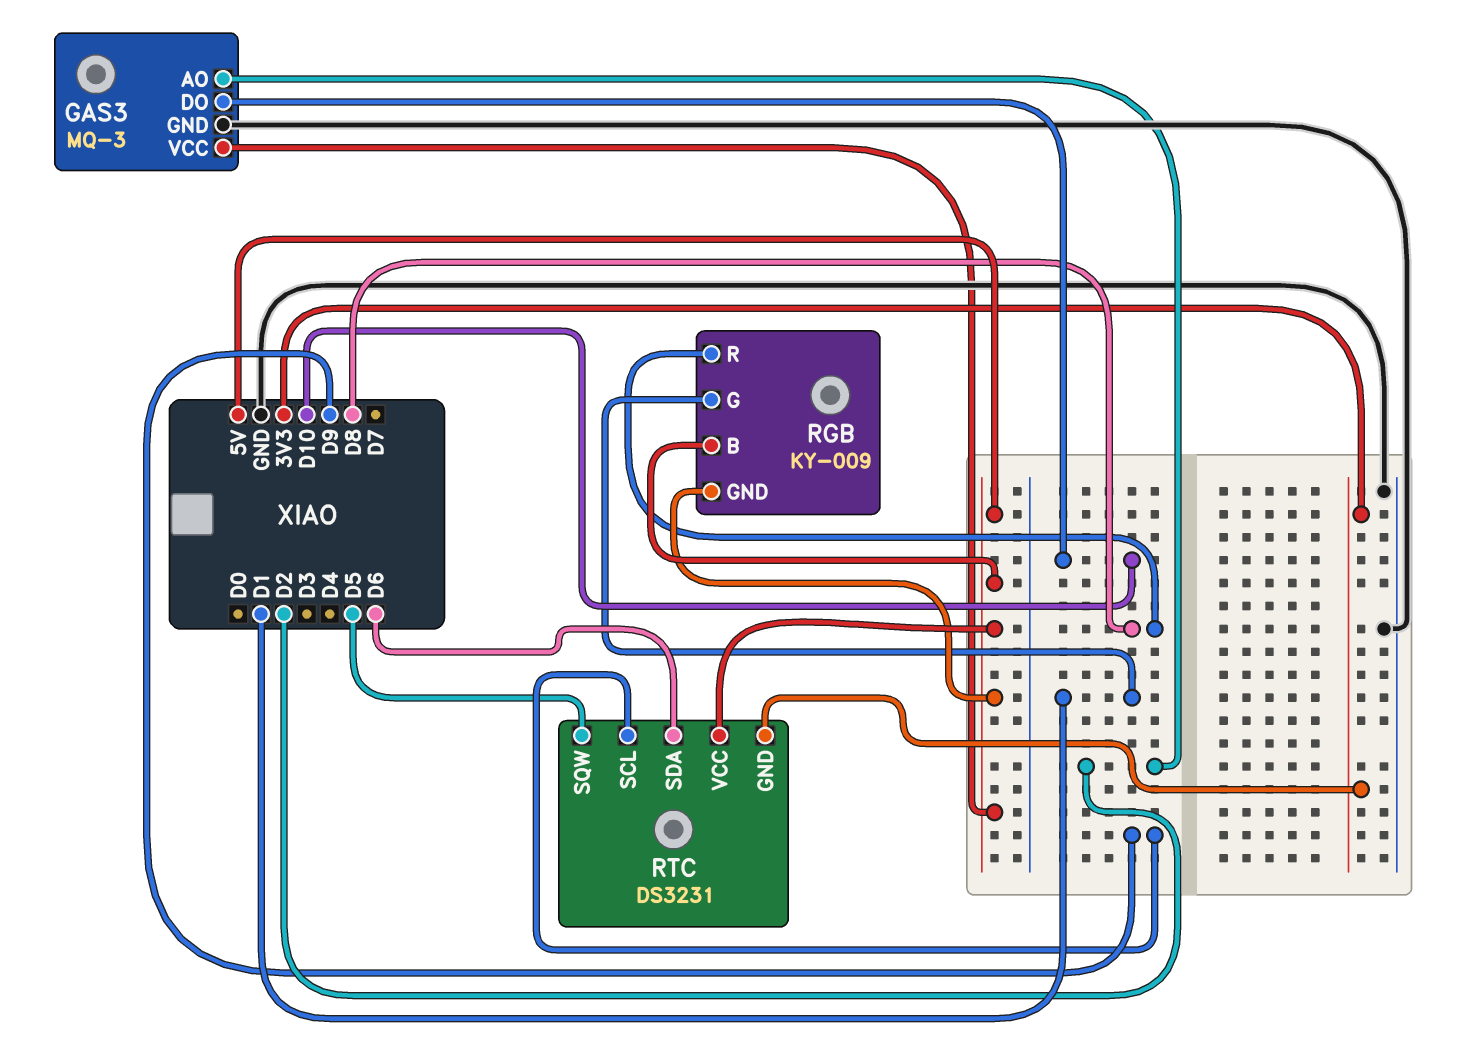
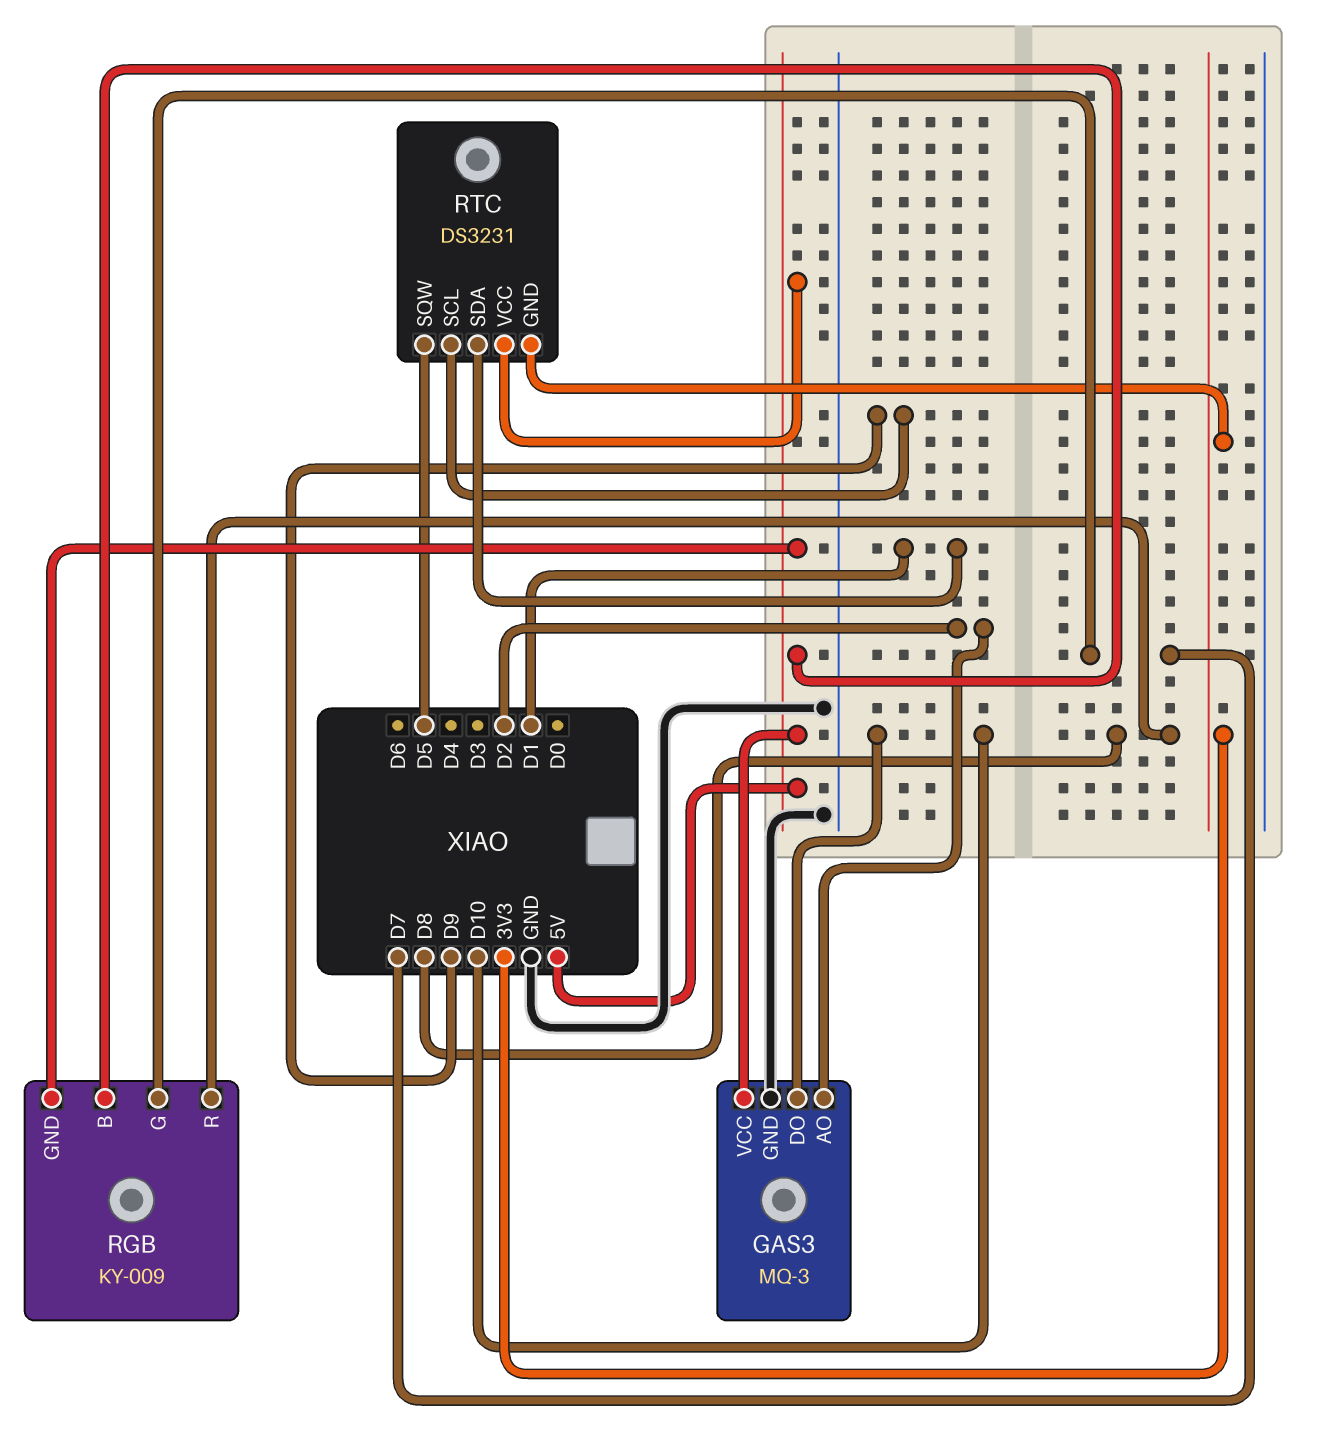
RGB pin G: D1 -> D7
RTC pin SDA: D6 -> D1

